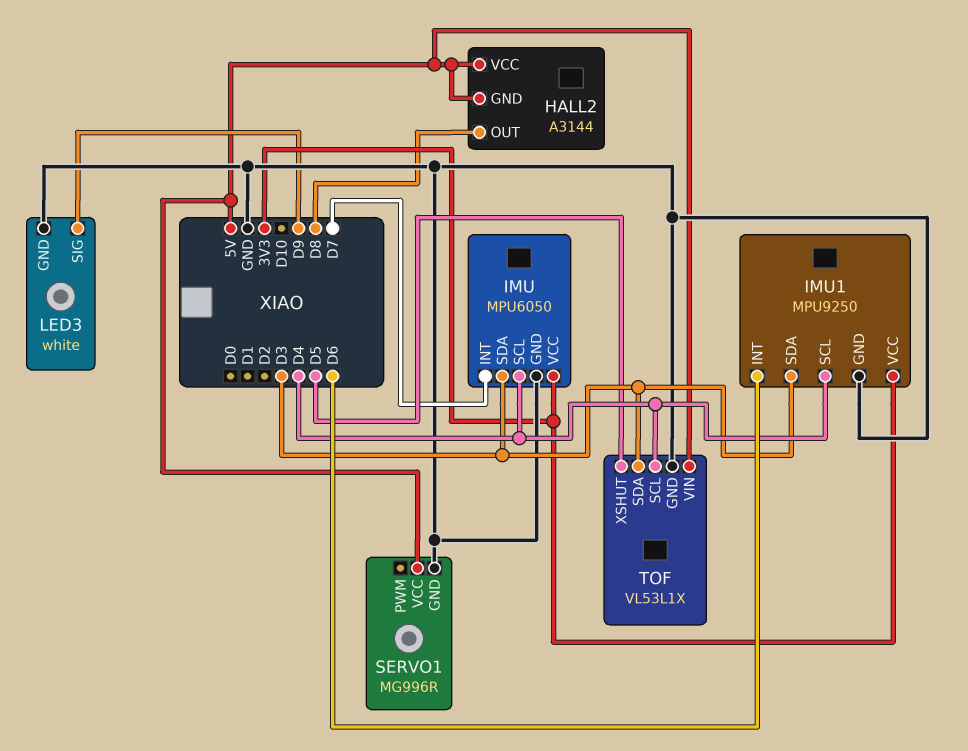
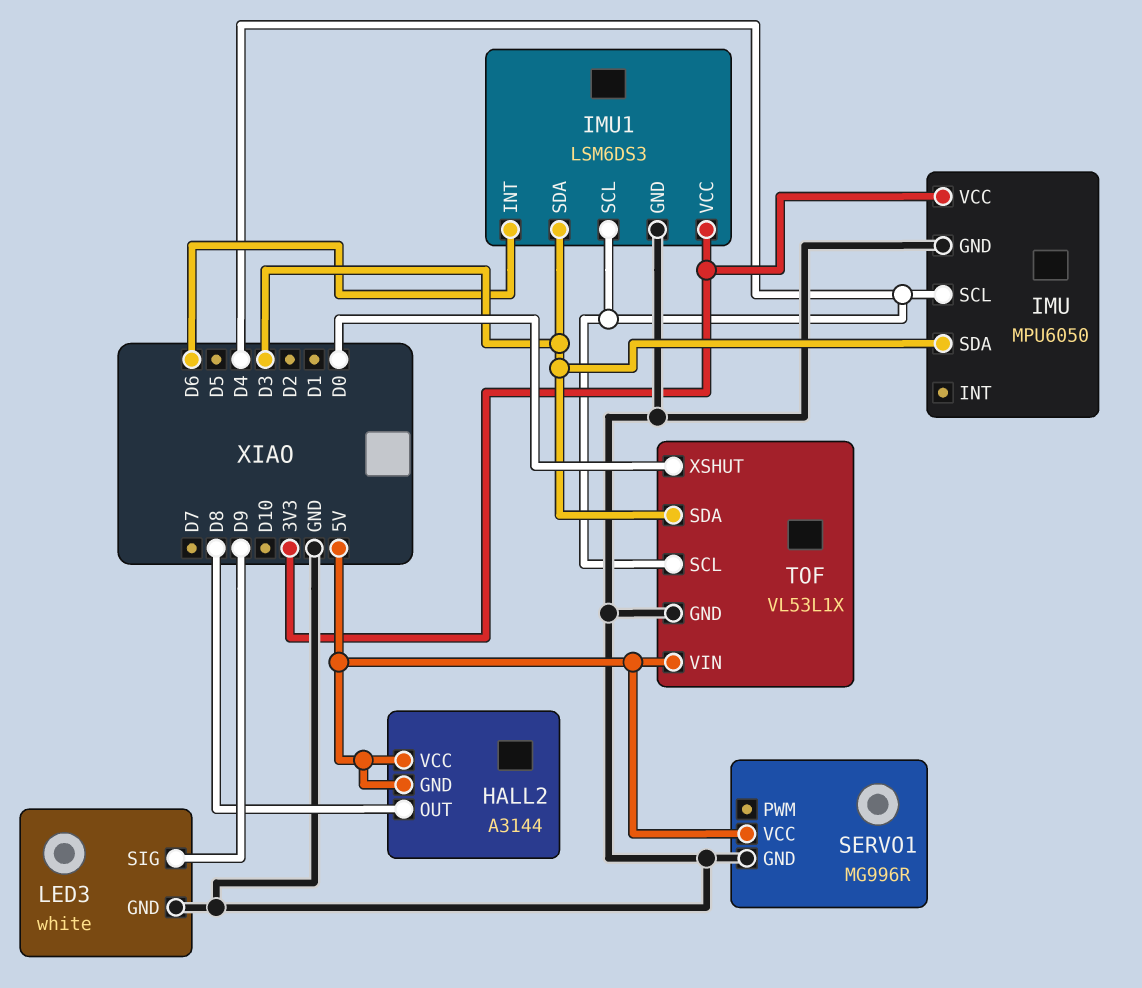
IMU pin INT: D7 -> none
IMU1: MPU9250 -> LSM6DS3
TOF pin XSHUT: D5 -> D0

